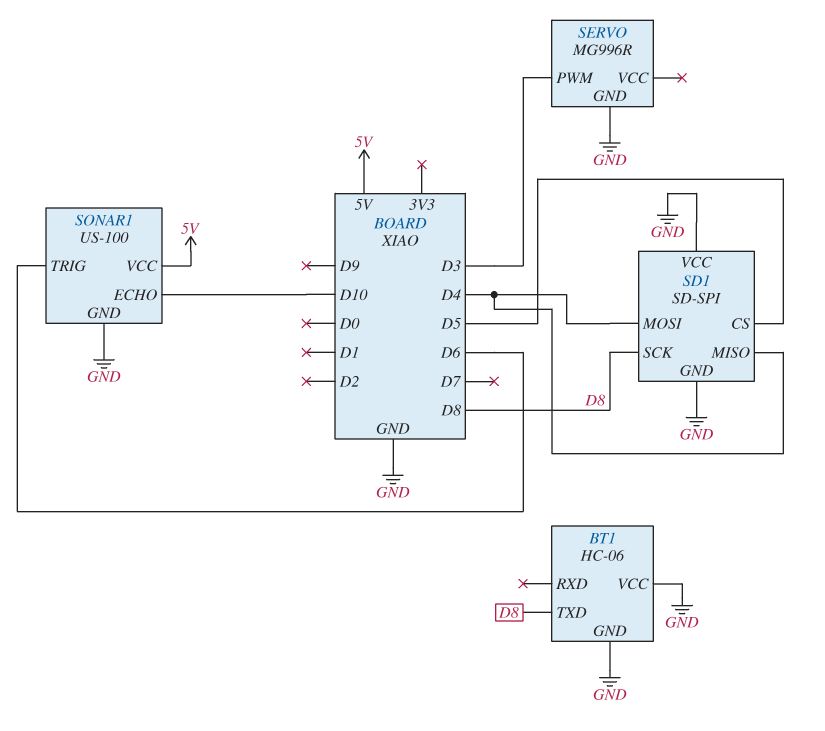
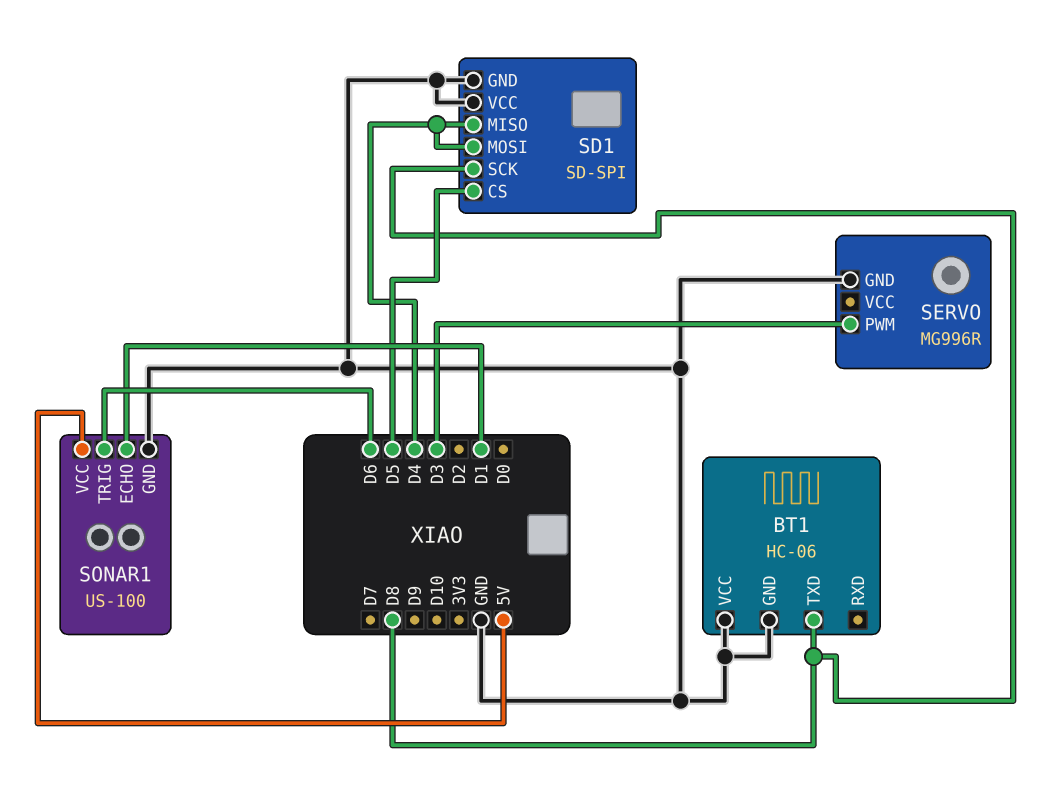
SONAR1 pin ECHO: D10 -> D1

